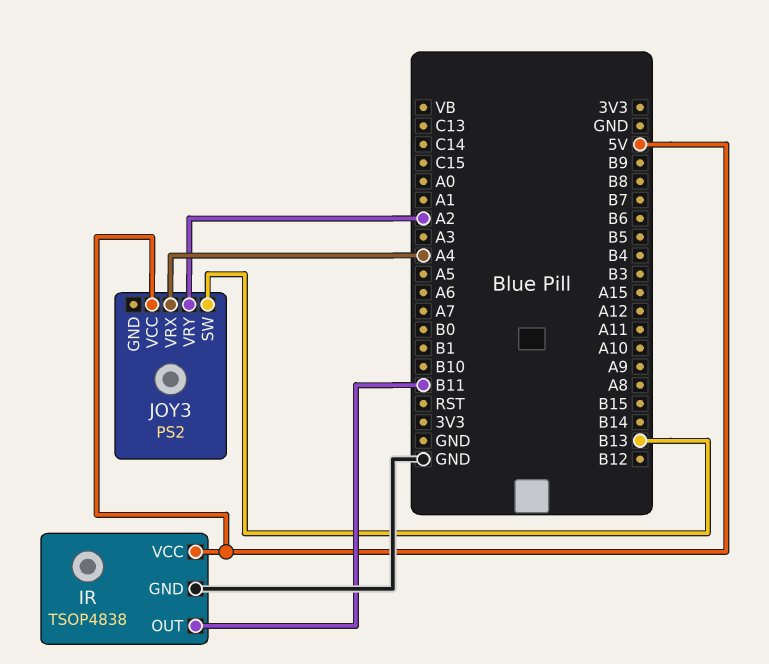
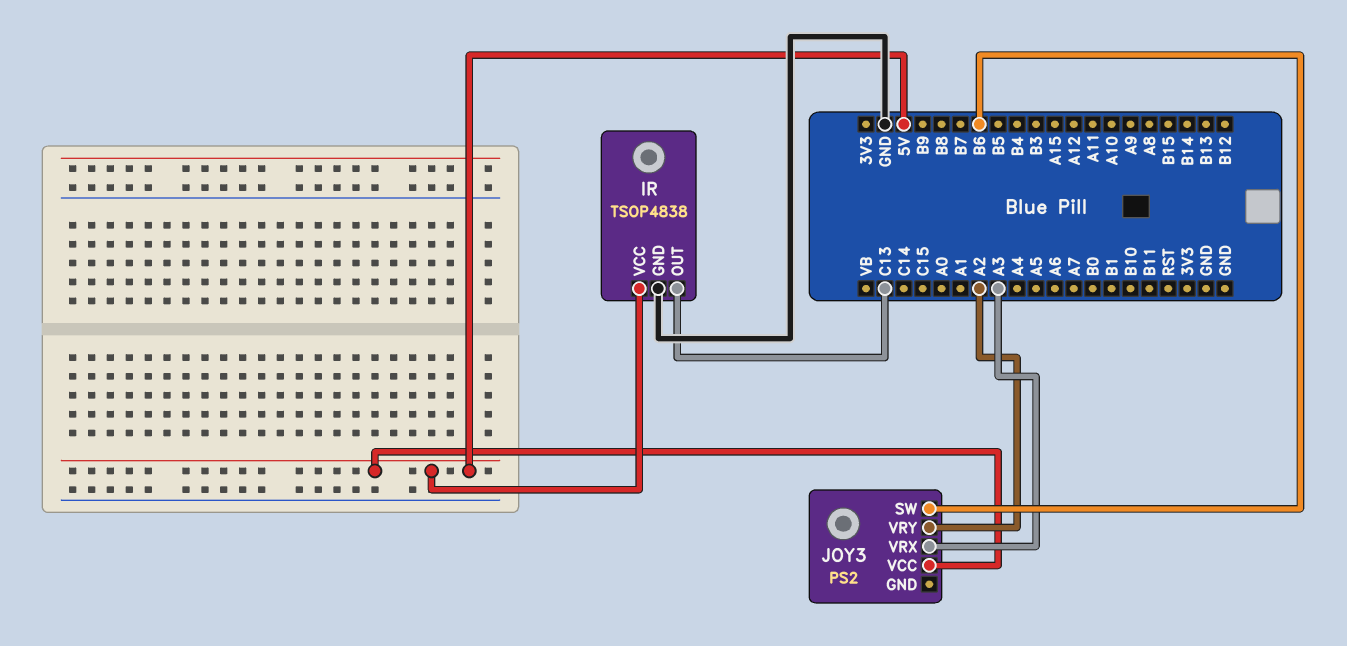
IR pin OUT: B11 -> C13
JOY3 pin SW: B13 -> B6
JOY3 pin VRX: A4 -> A3

